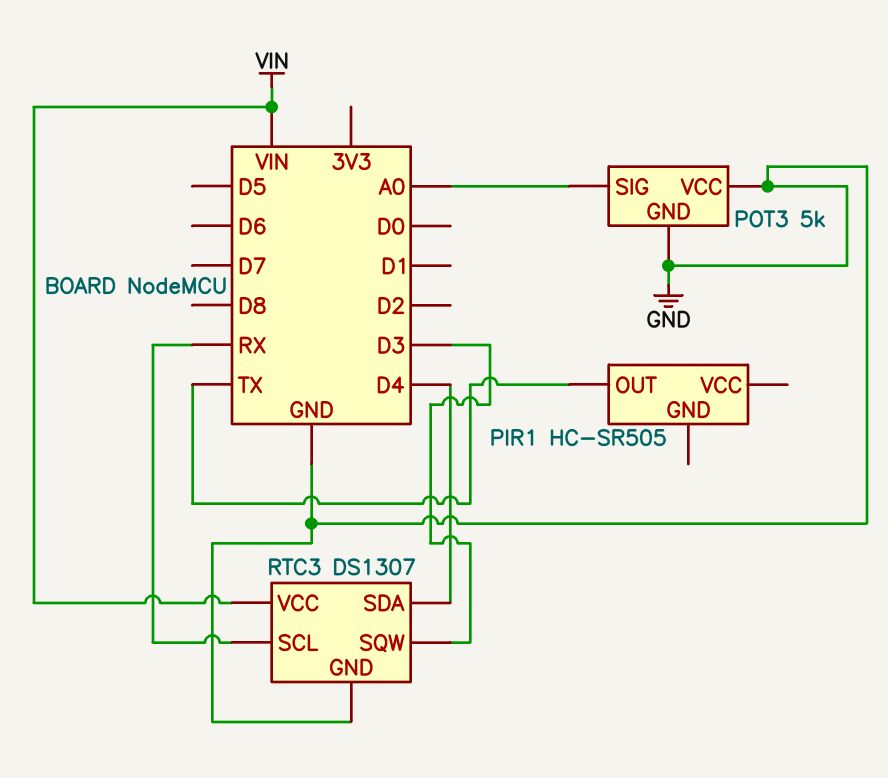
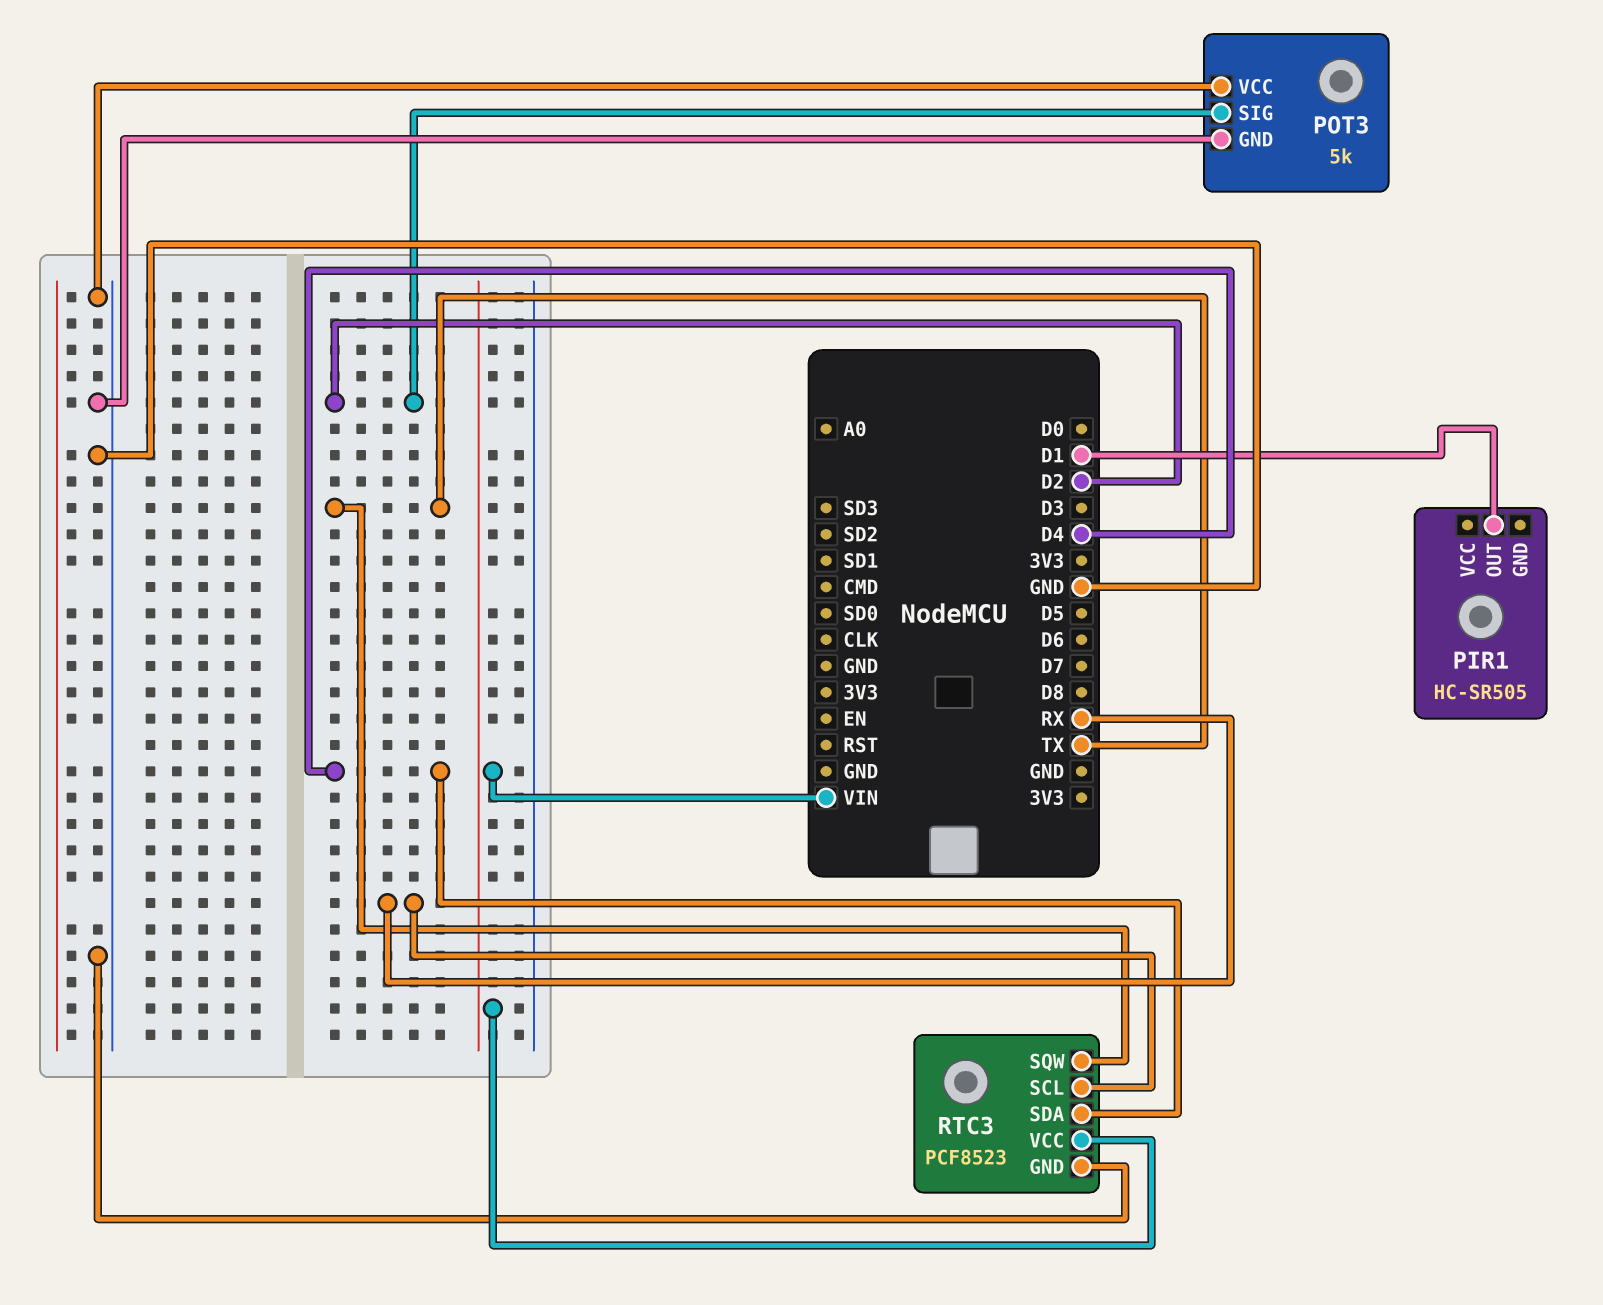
PIR1 pin OUT: TX -> D1
POT3 pin SIG: A0 -> D2
RTC3: DS1307 -> PCF8523
RTC3 pin SQW: D3 -> TX

